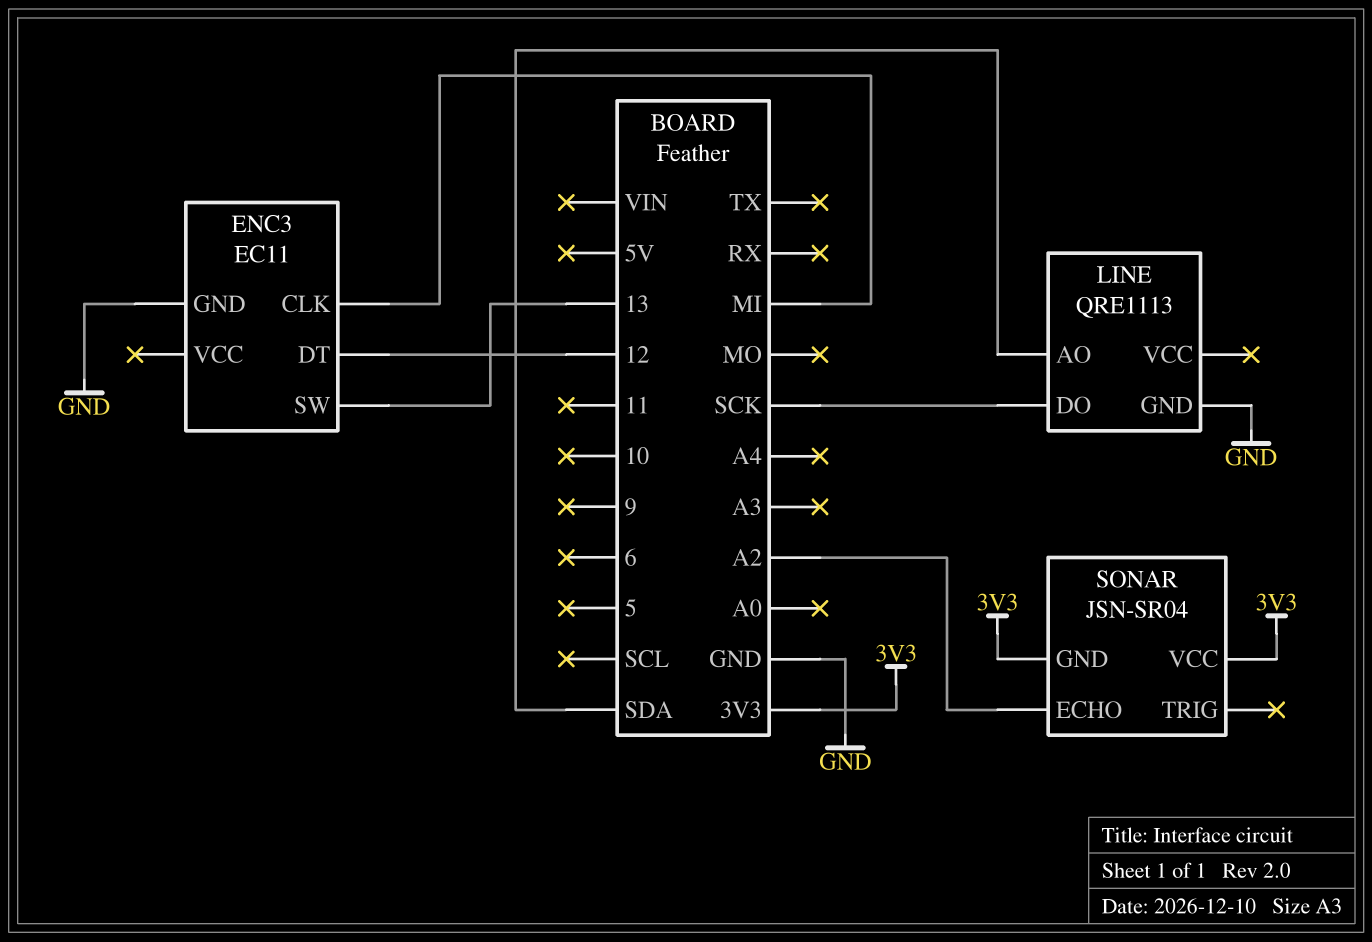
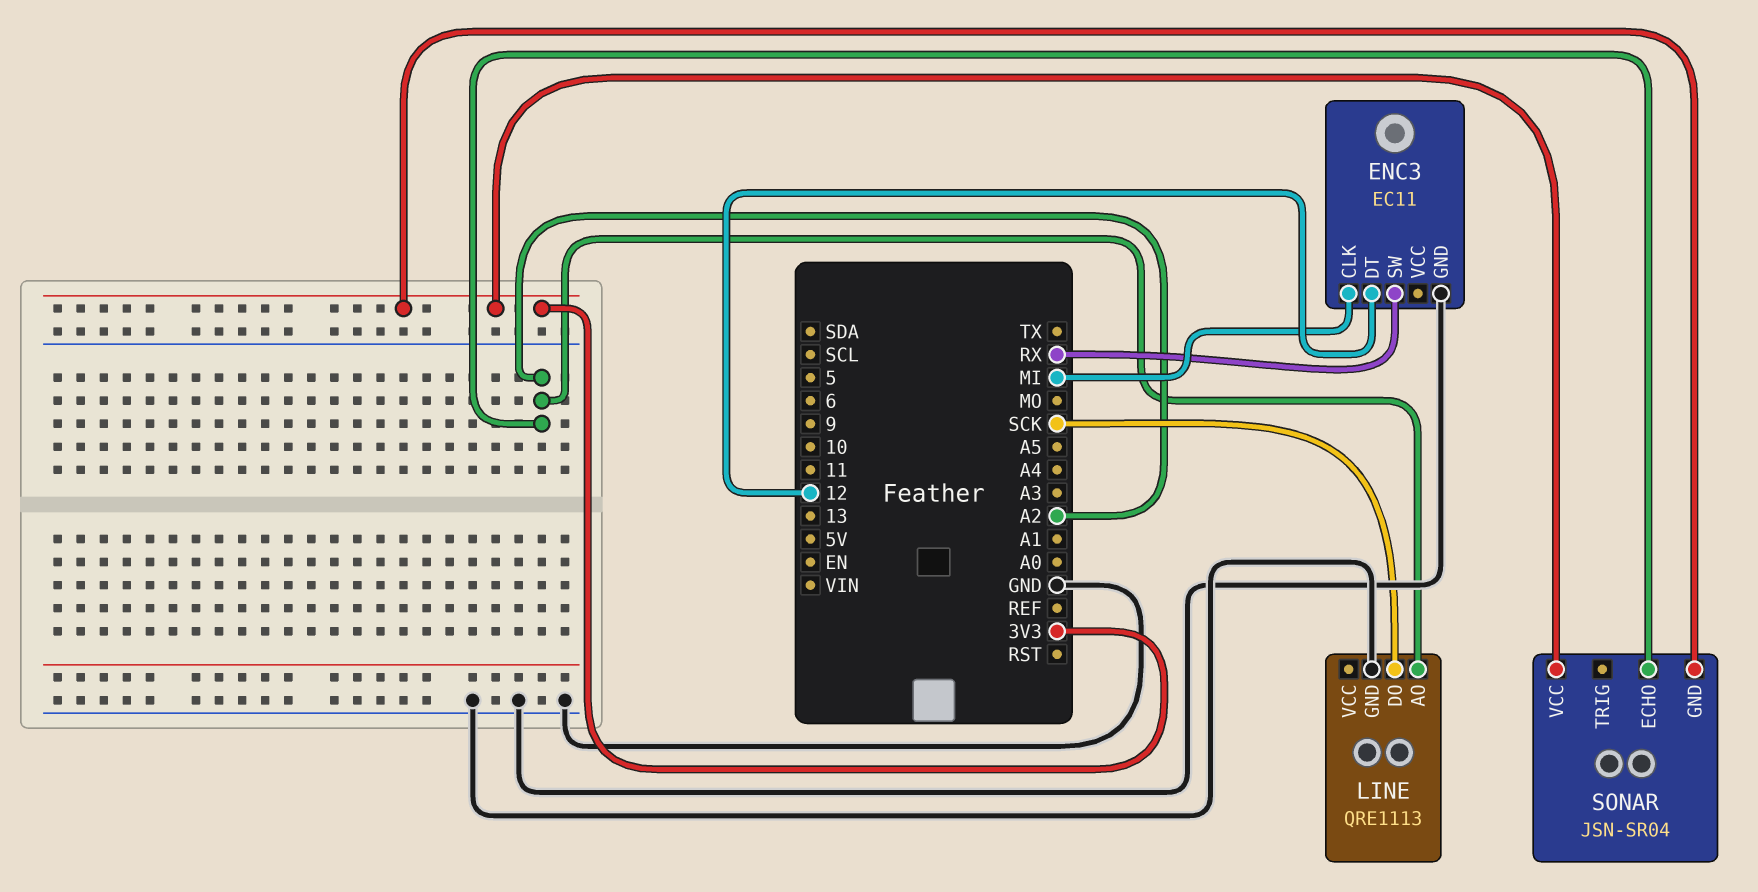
ENC3 pin SW: 13 -> RX
LINE pin AO: SDA -> A2

